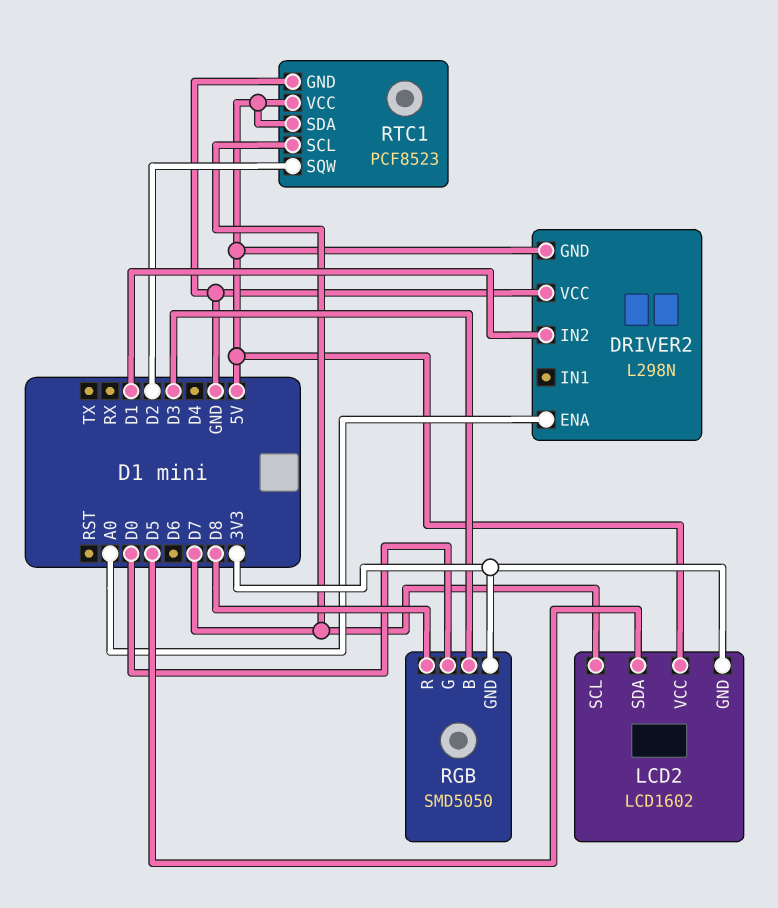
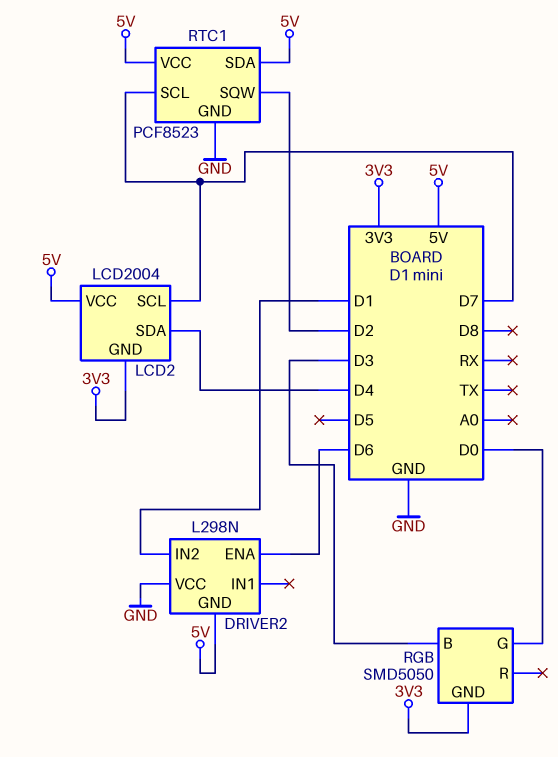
DRIVER2 pin ENA: A0 -> D6
LCD2: LCD1602 -> LCD2004
LCD2 pin SDA: D5 -> D4
RGB pin R: D8 -> none

